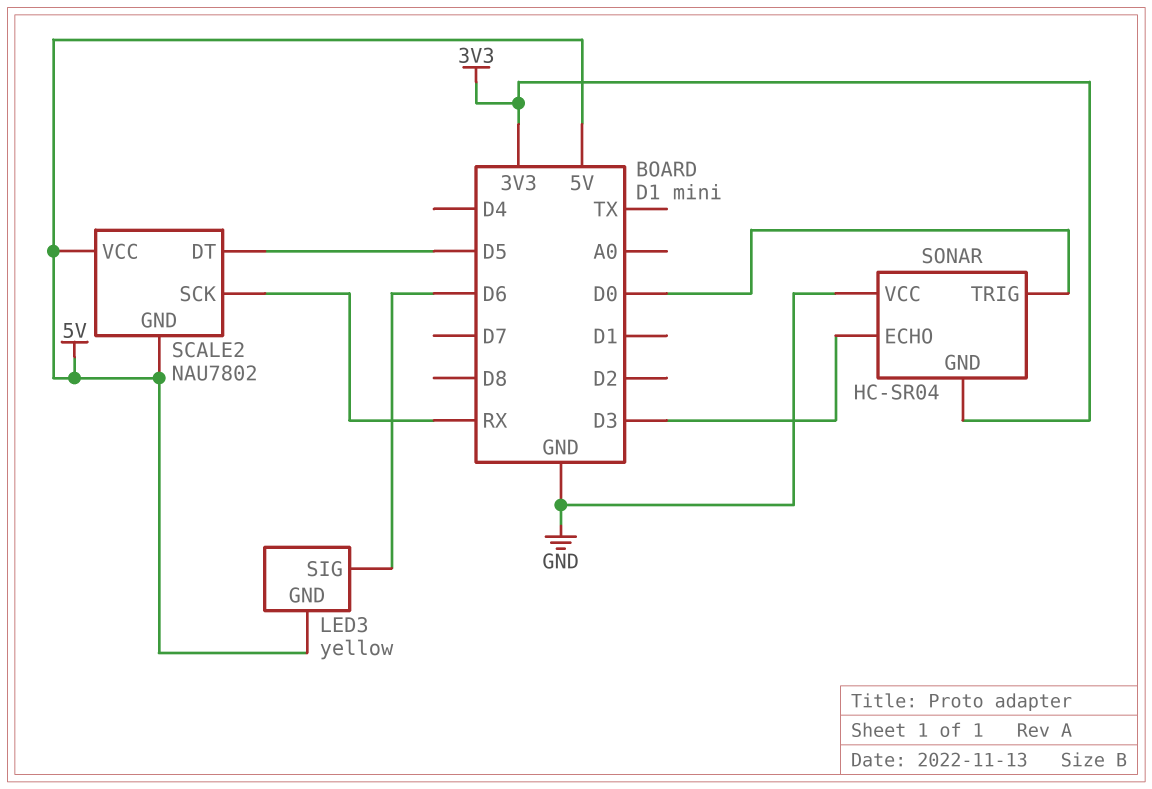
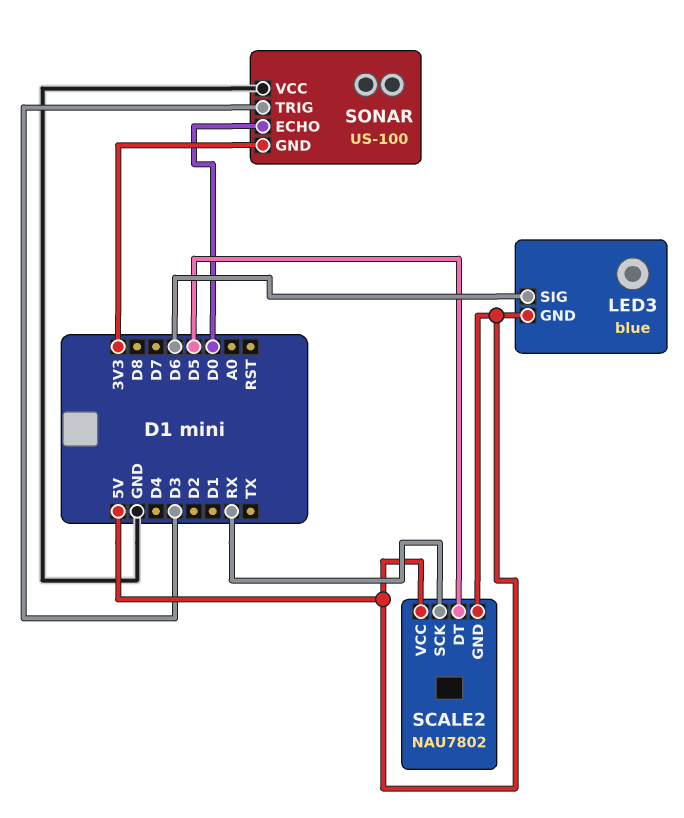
LED3: yellow -> blue
SONAR: HC-SR04 -> US-100
SONAR pin ECHO: D3 -> D0
SONAR pin TRIG: D0 -> D3

